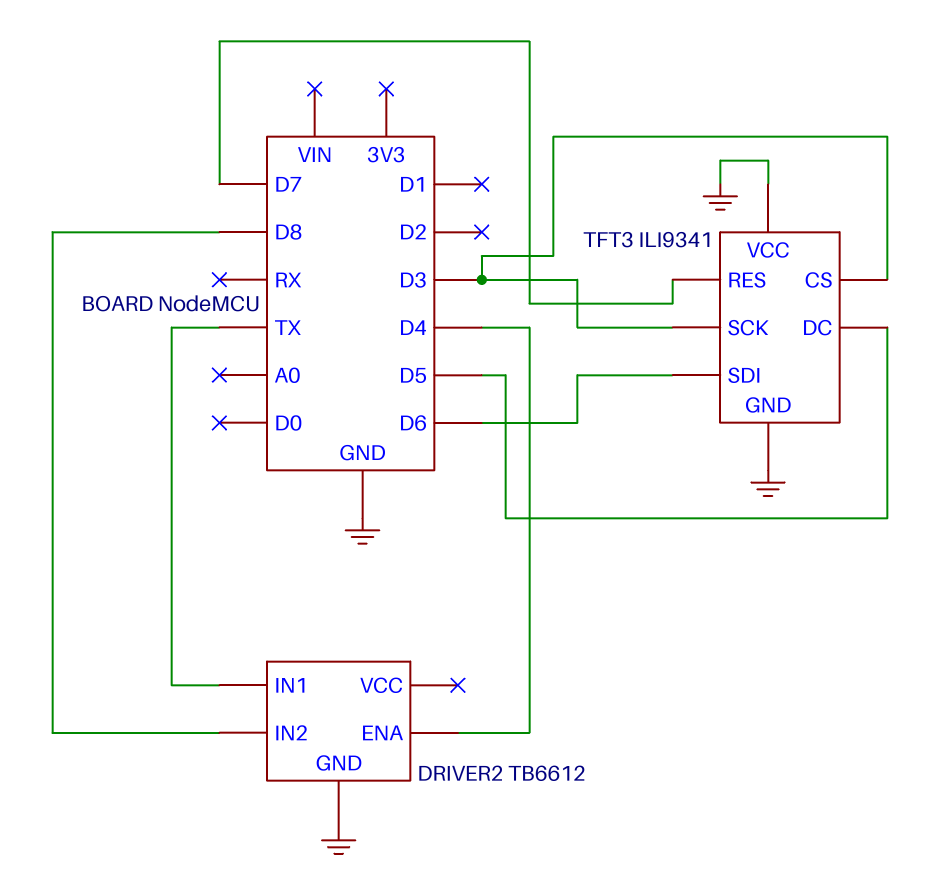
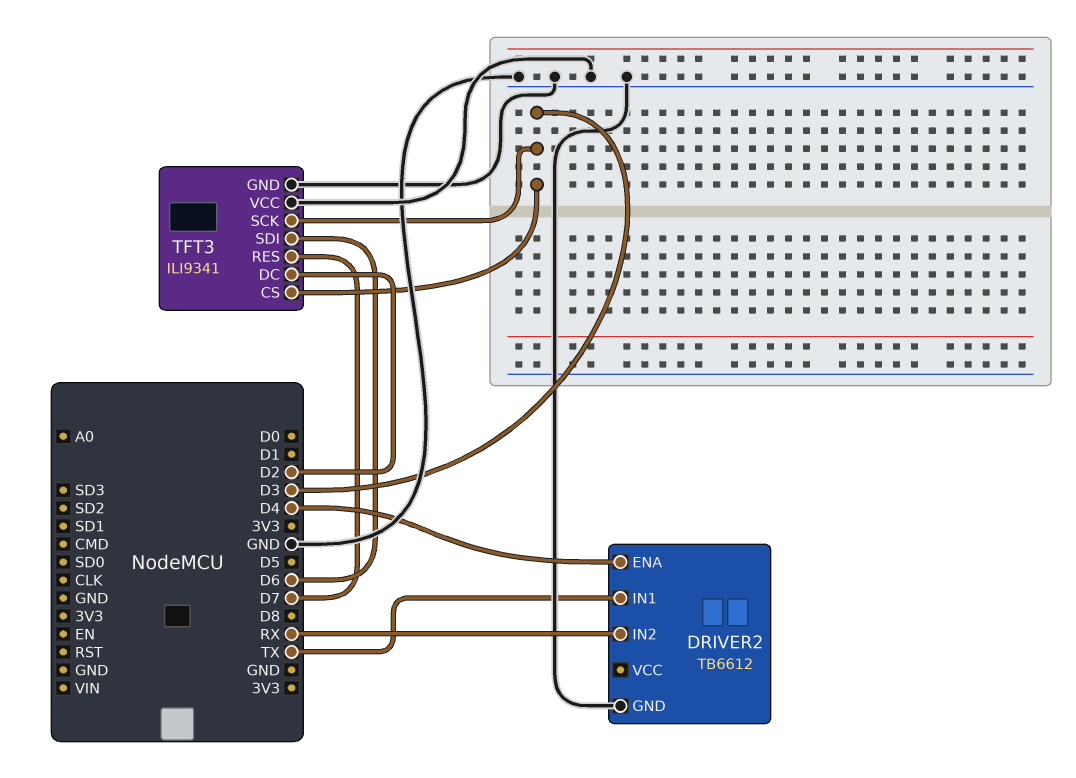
DRIVER2 pin IN2: D8 -> RX
TFT3 pin DC: D5 -> D2

